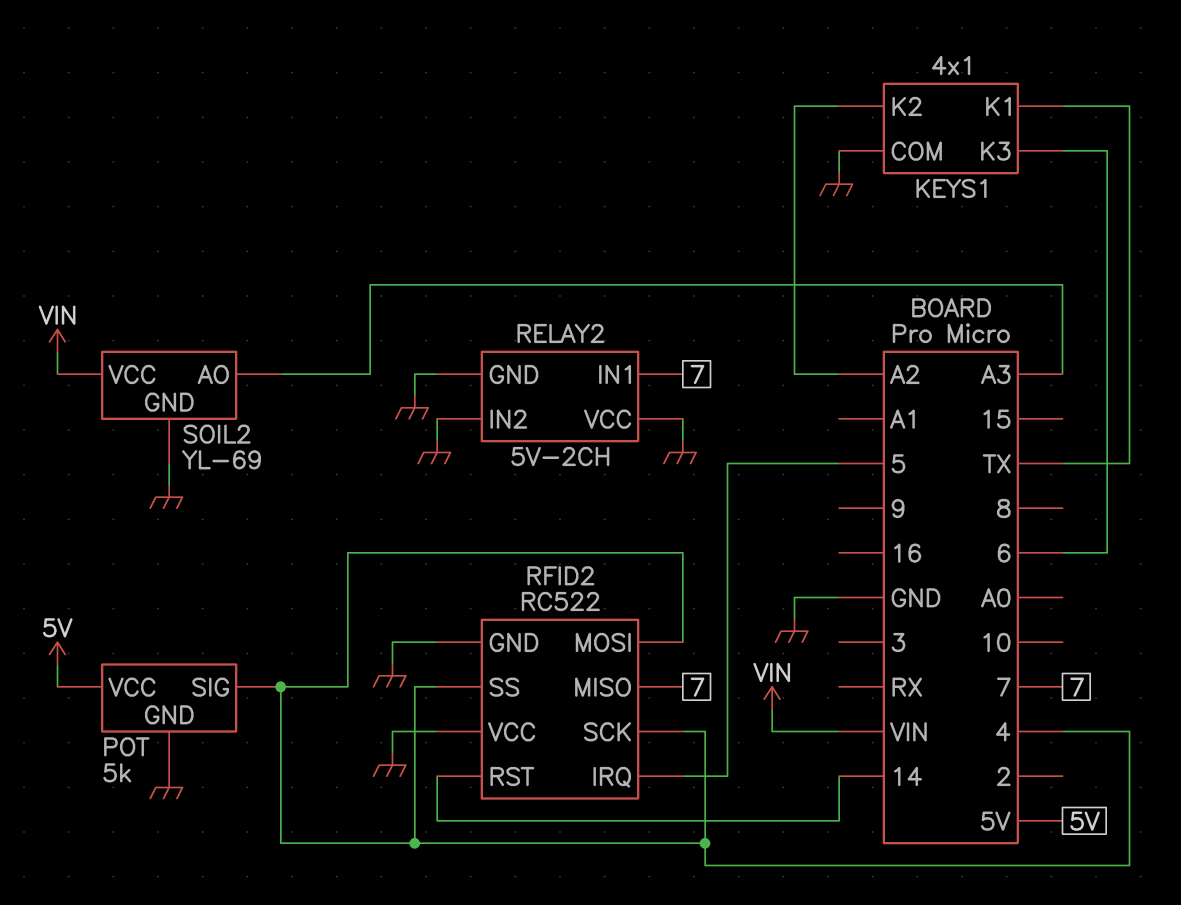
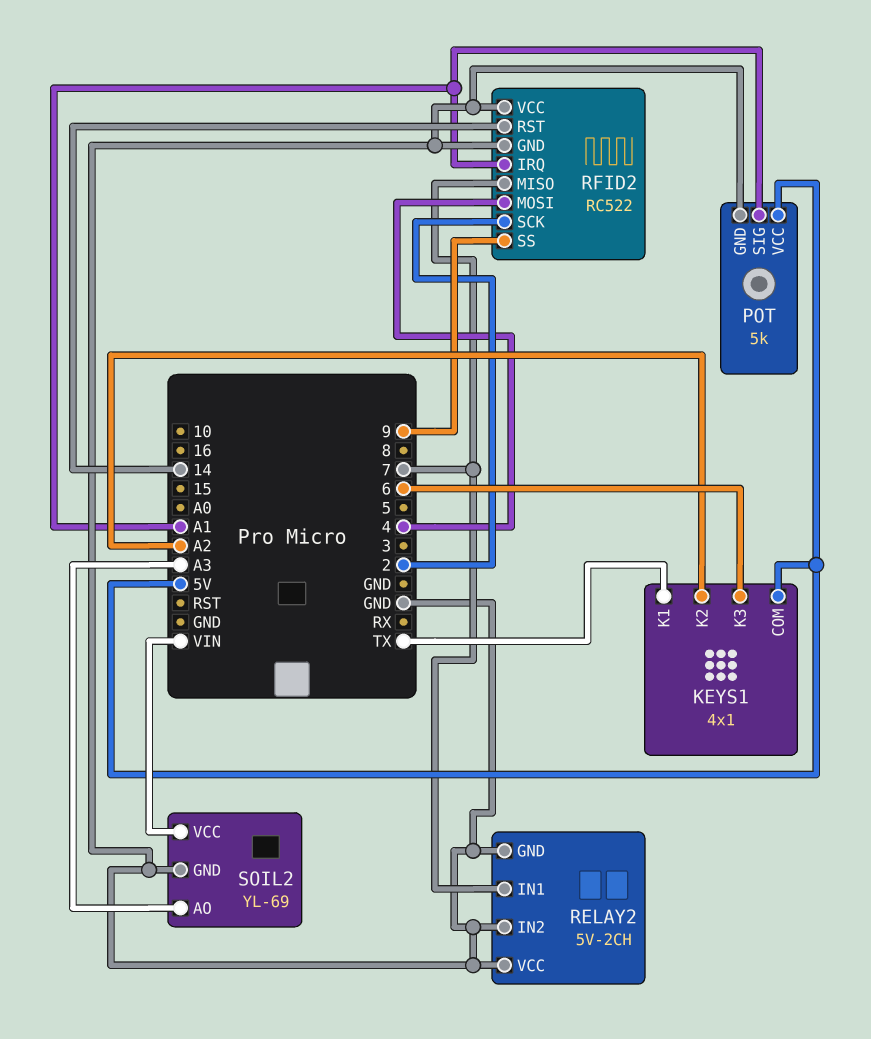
KEYS1 pin COM: GND -> 5V
POT pin SIG: 4 -> A1
RFID2 pin IRQ: 5 -> A1
RFID2 pin SCK: 4 -> 2
RFID2 pin SS: 4 -> 9

